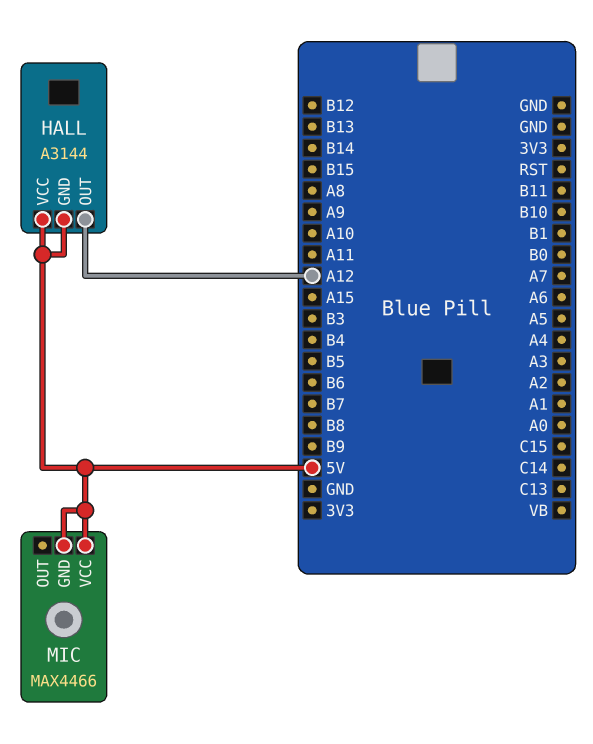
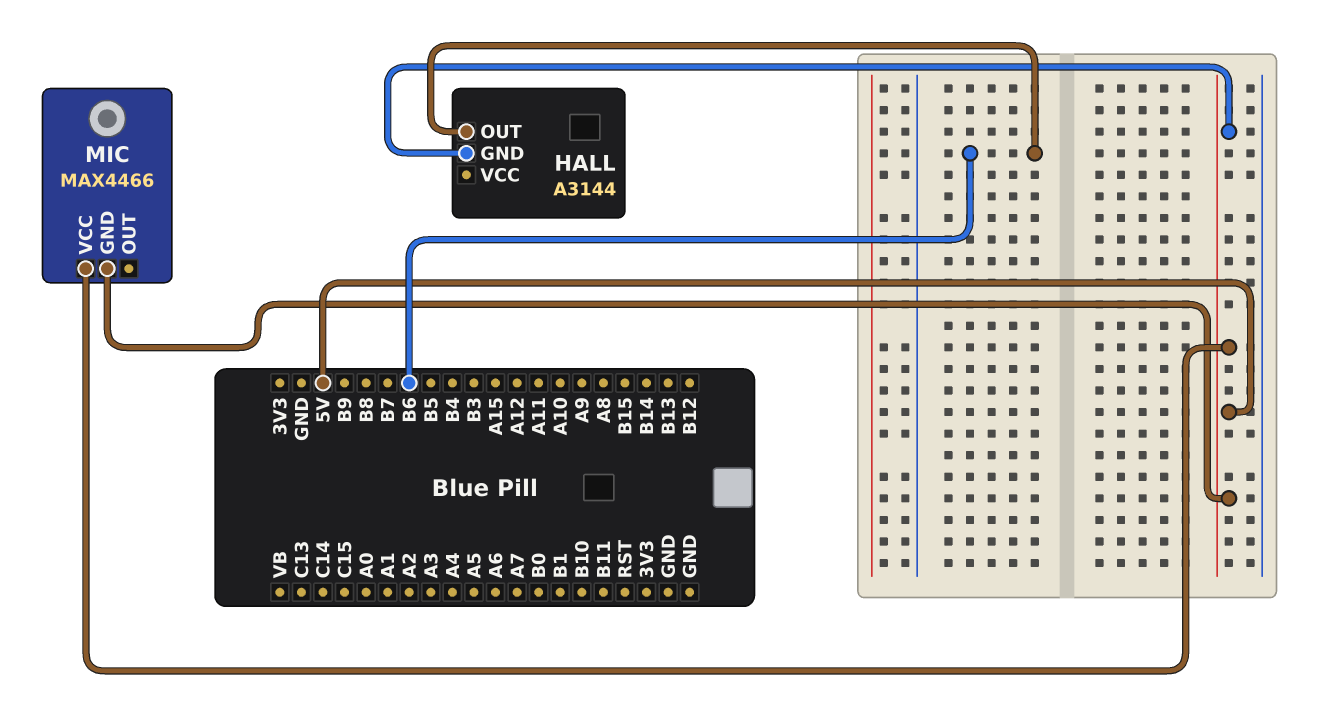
HALL pin OUT: A12 -> B6
HALL pin VCC: 5V -> none

